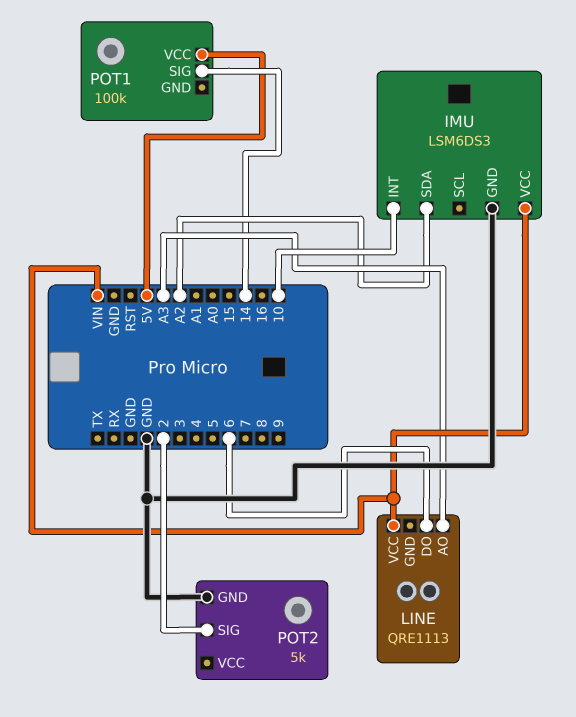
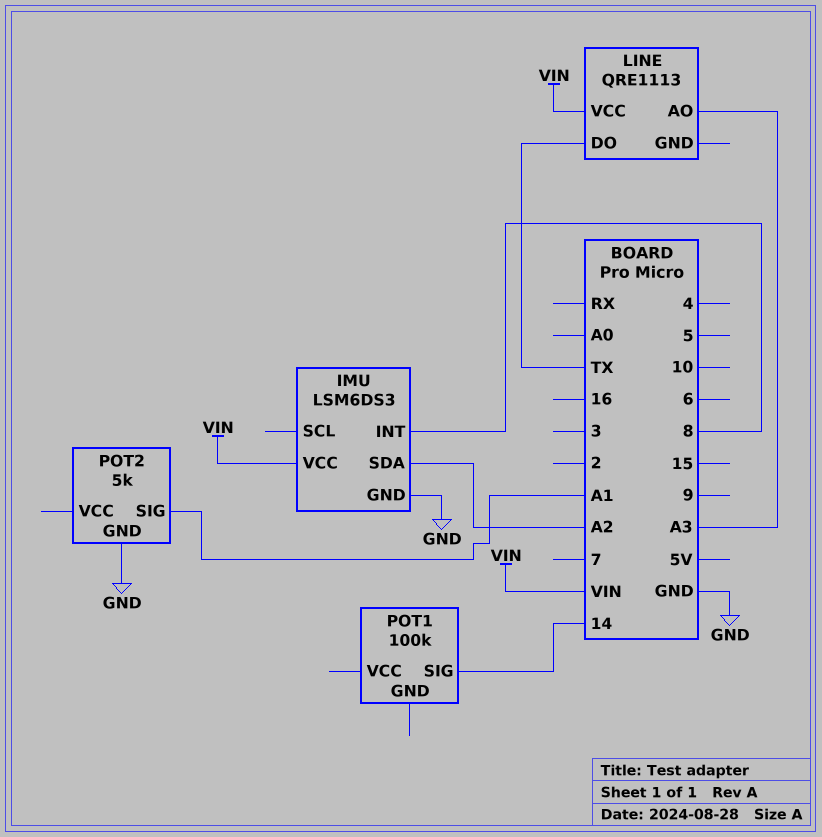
IMU pin INT: 10 -> 8
LINE pin DO: 6 -> TX
POT1 pin VCC: 5V -> none
POT2 pin SIG: 2 -> A1

